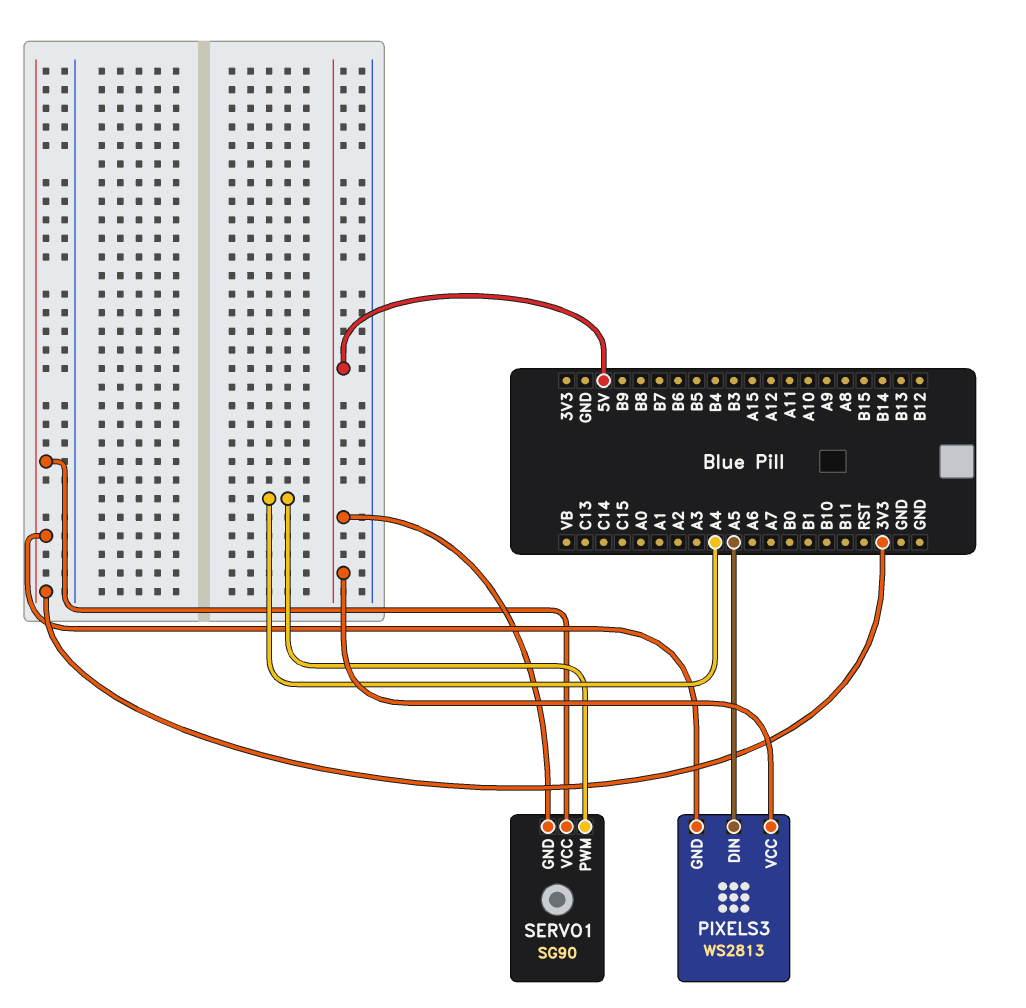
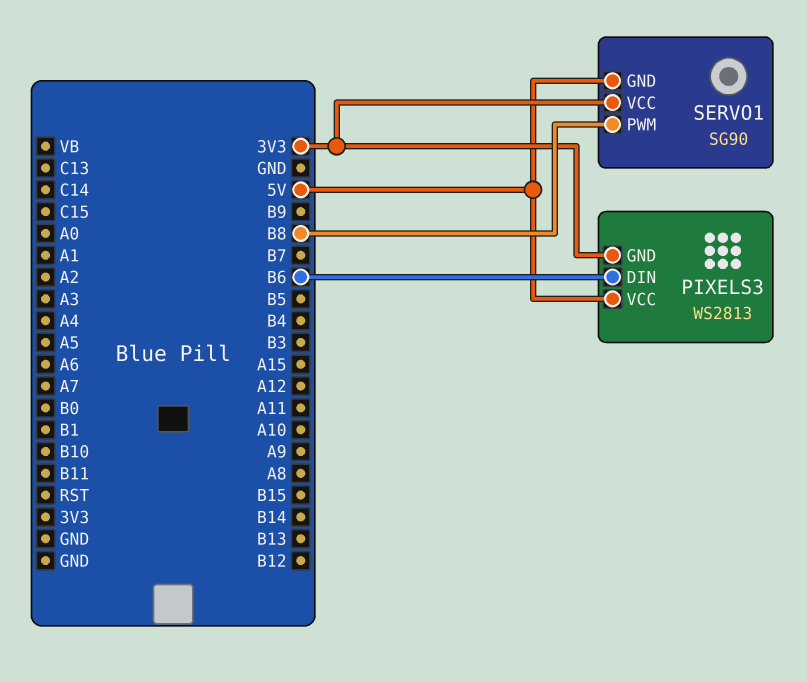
PIXELS3 pin DIN: A5 -> B6
SERVO1 pin PWM: A4 -> B8

